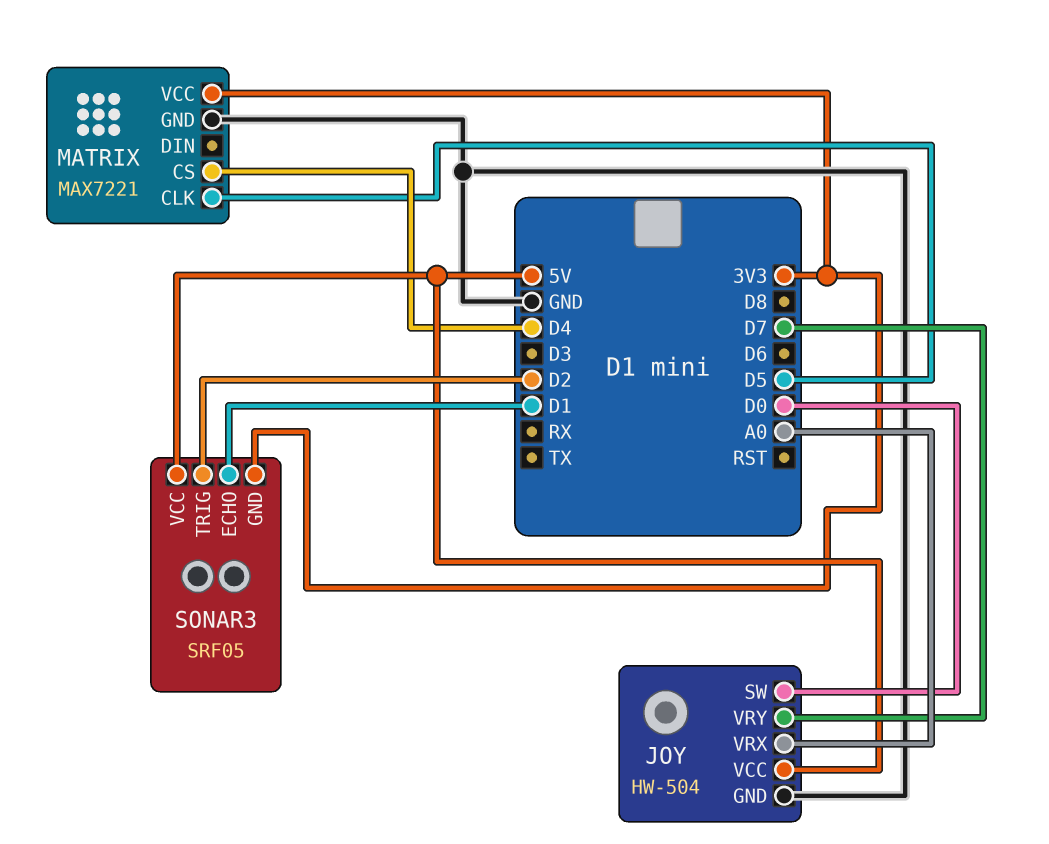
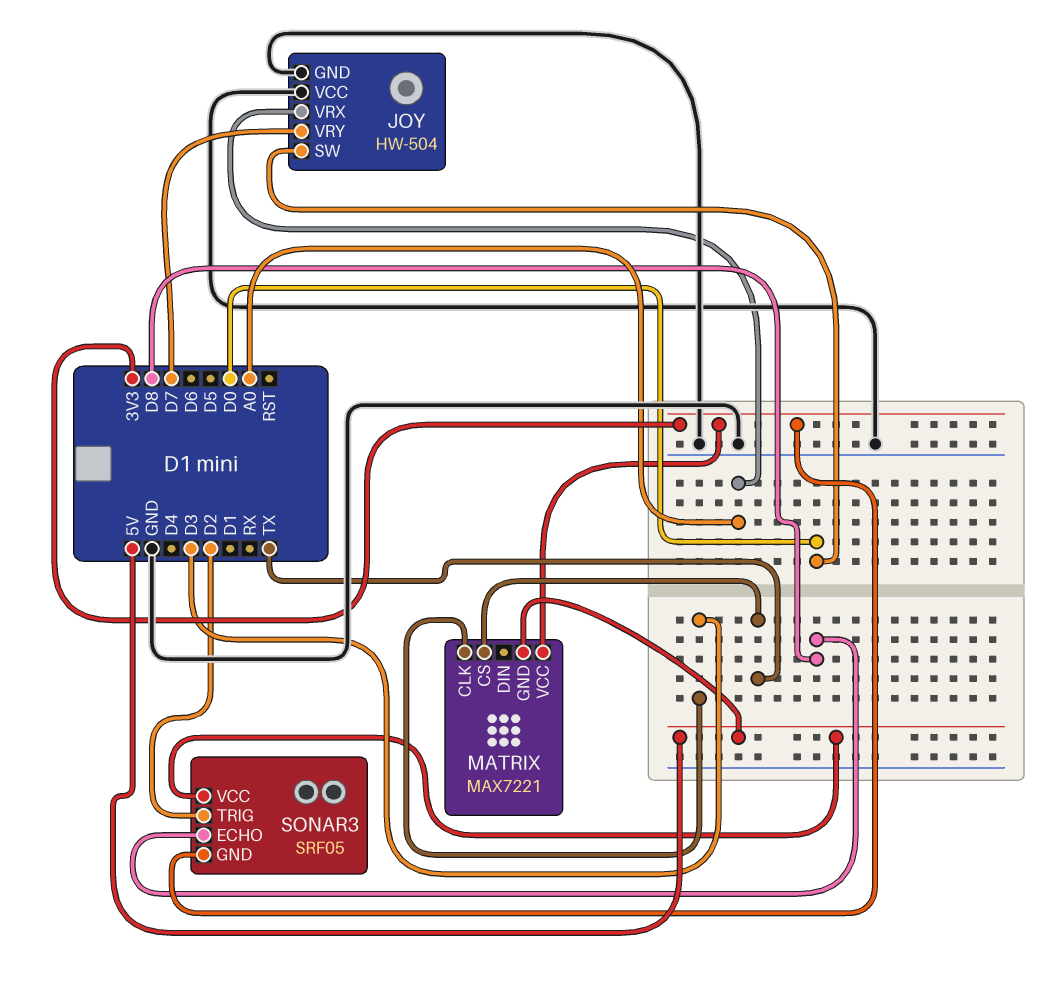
JOY pin VCC: 5V -> GND
MATRIX pin CLK: D5 -> D3
MATRIX pin CS: D4 -> TX
MATRIX pin GND: GND -> 5V
SONAR3 pin ECHO: D1 -> D8

